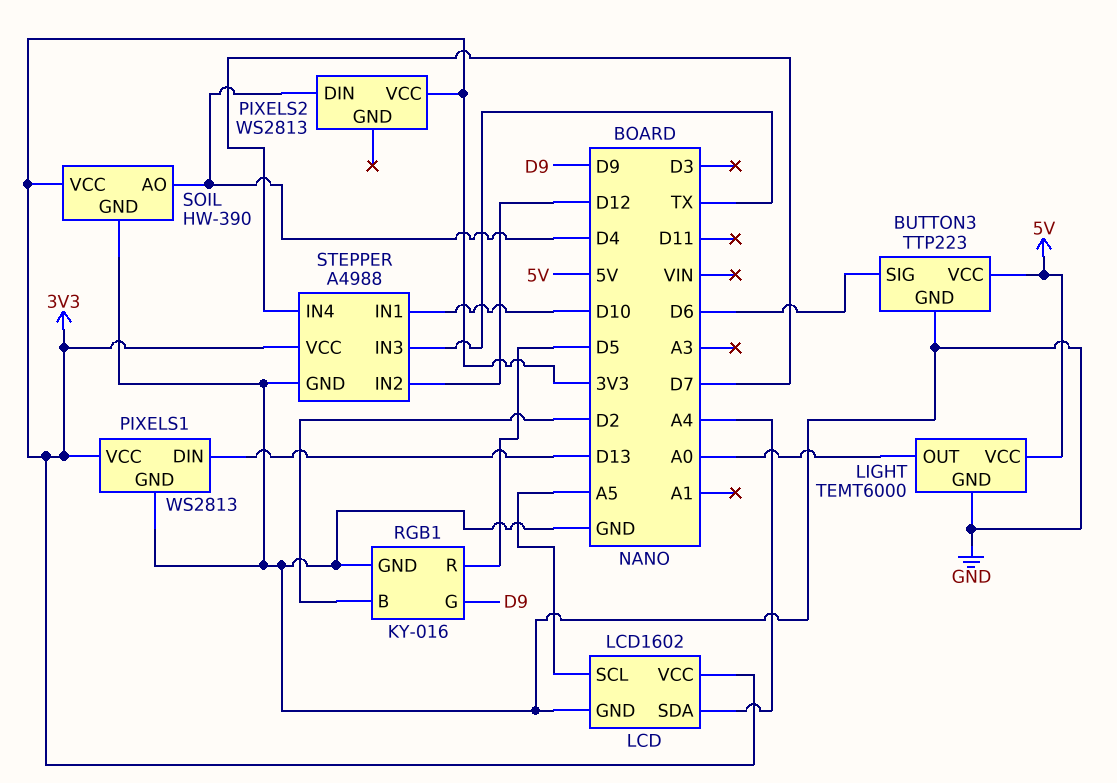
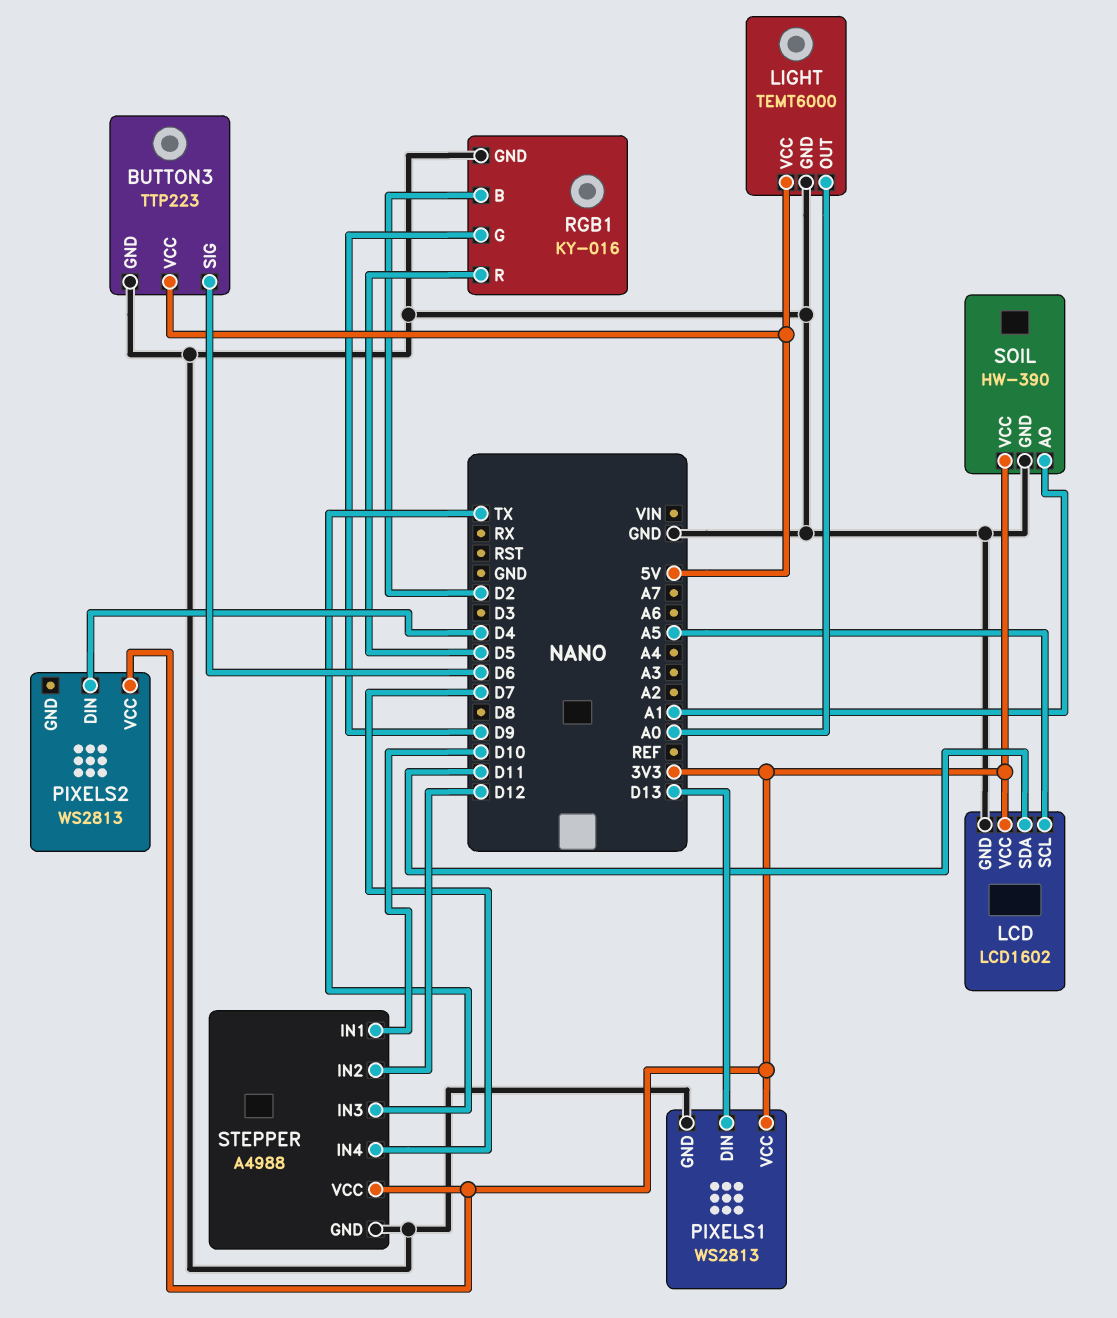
LCD pin SDA: A4 -> D11
SOIL pin AO: D4 -> A1

